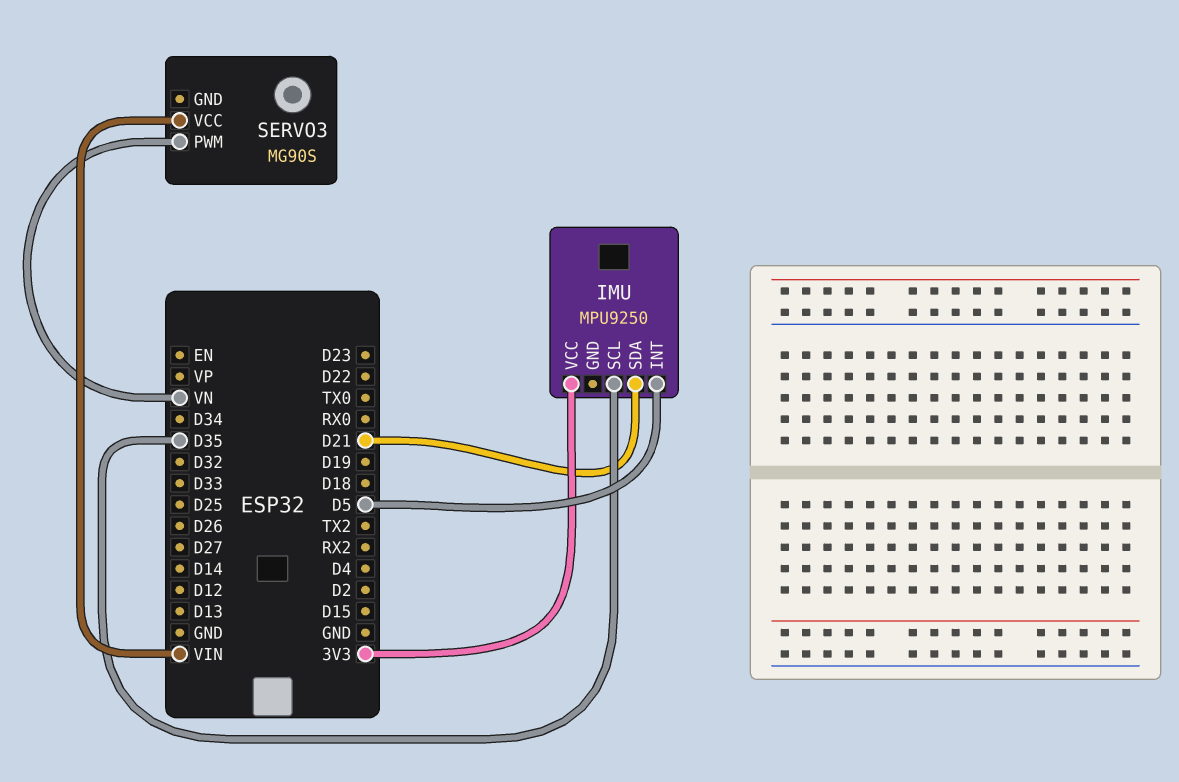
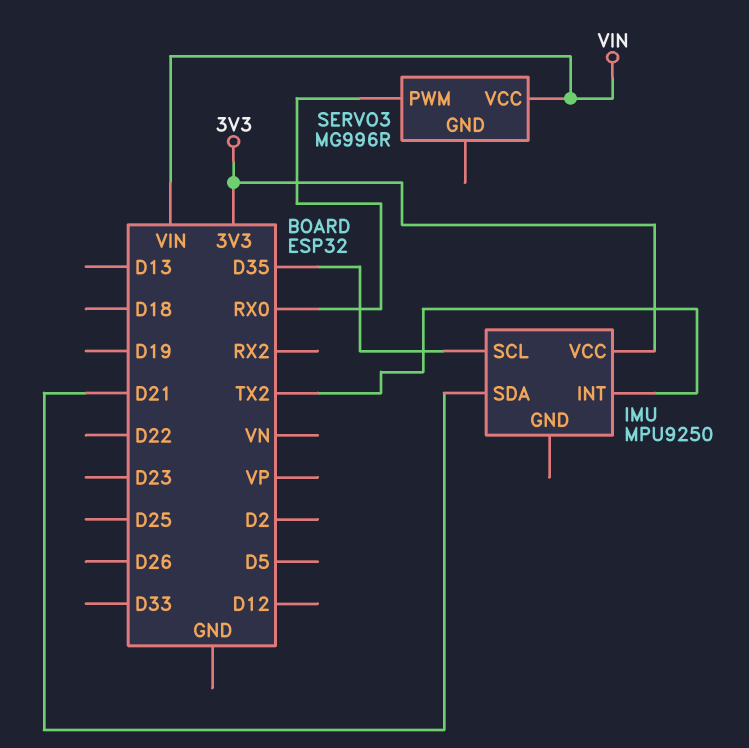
IMU pin INT: D5 -> TX2
SERVO3: MG90S -> MG996R
SERVO3 pin PWM: VN -> RX0

